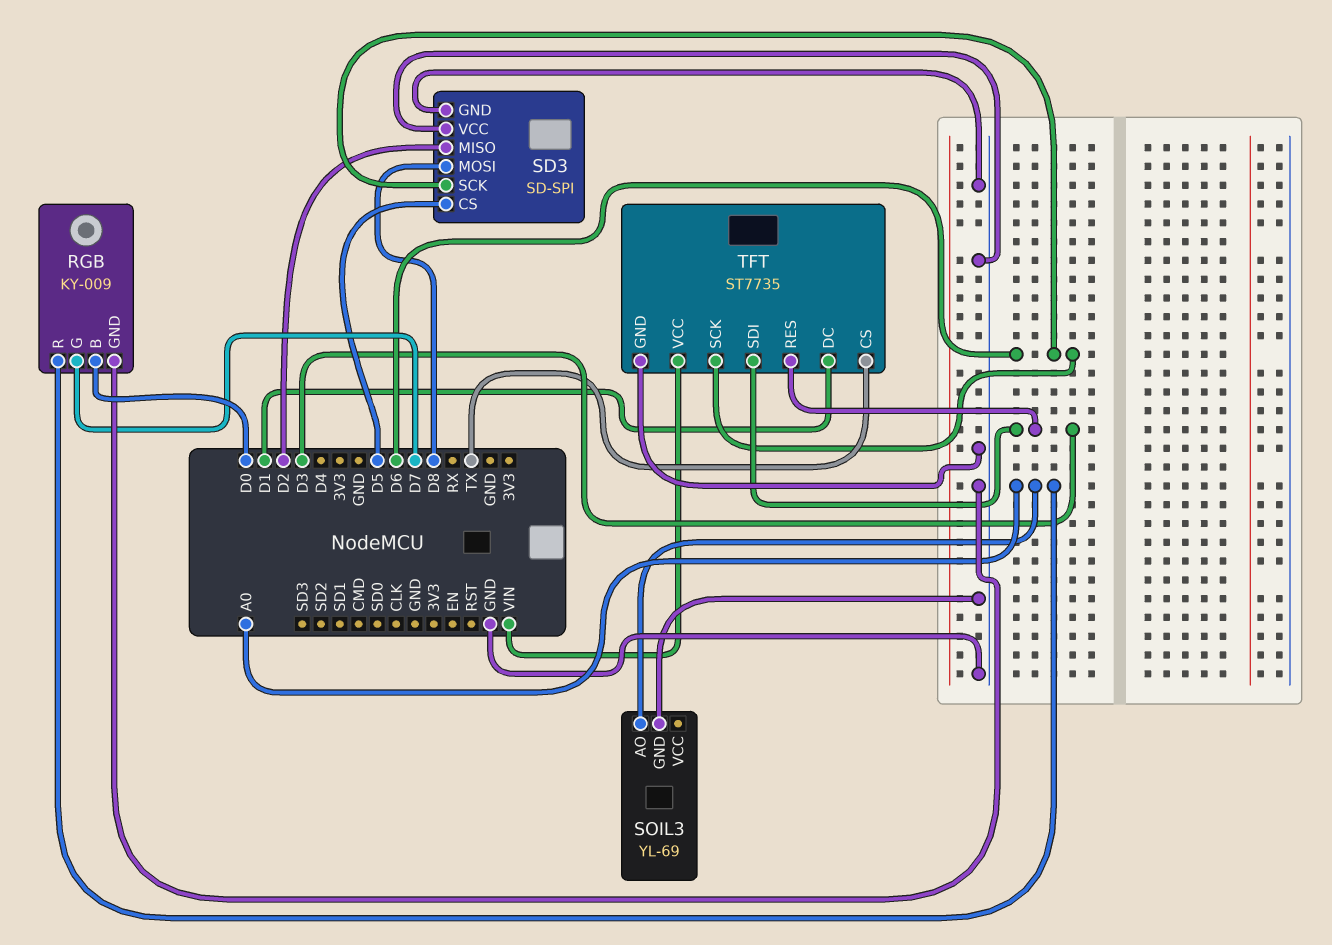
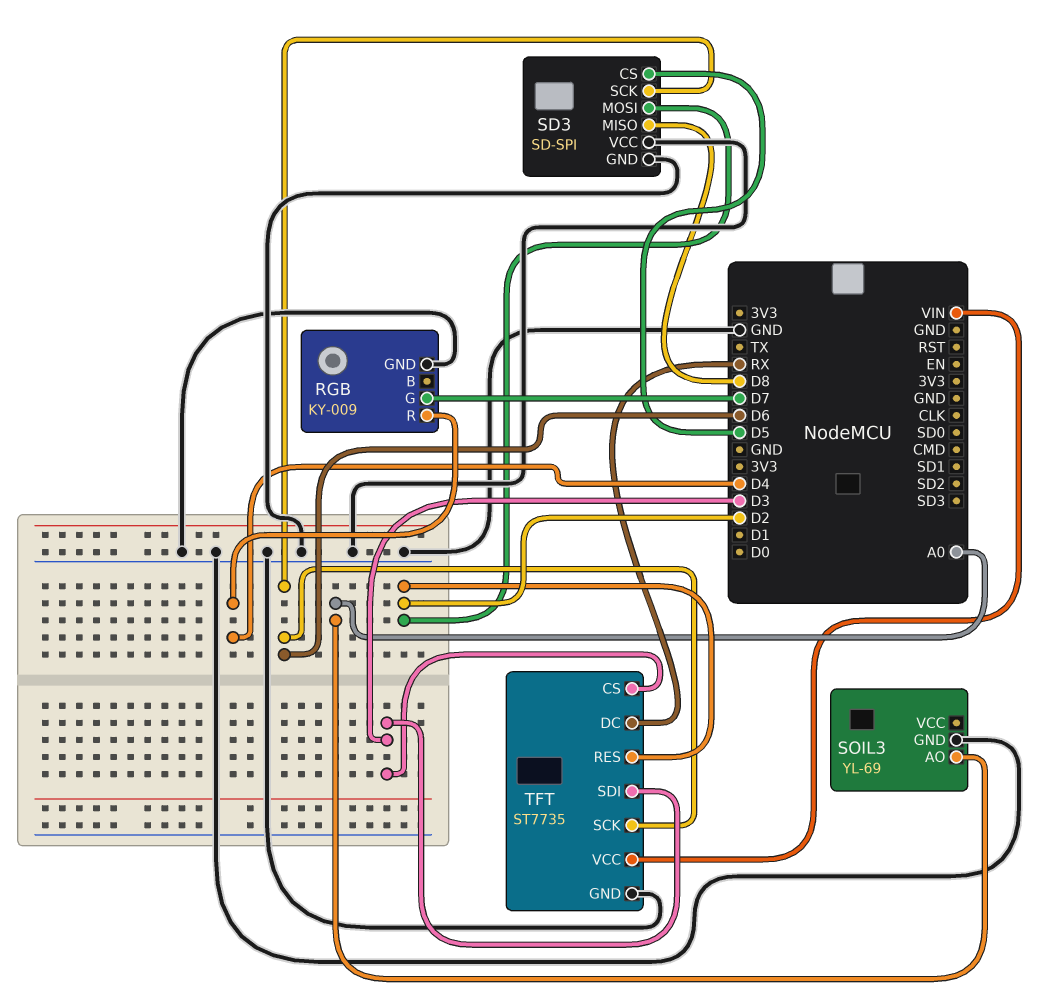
RGB pin B: D0 -> none
RGB pin R: A0 -> D4
SD3 pin MISO: D2 -> D8
SD3 pin MOSI: D8 -> D2
TFT pin CS: TX -> D3
TFT pin DC: D1 -> RX
TFT pin RES: D3 -> D2

